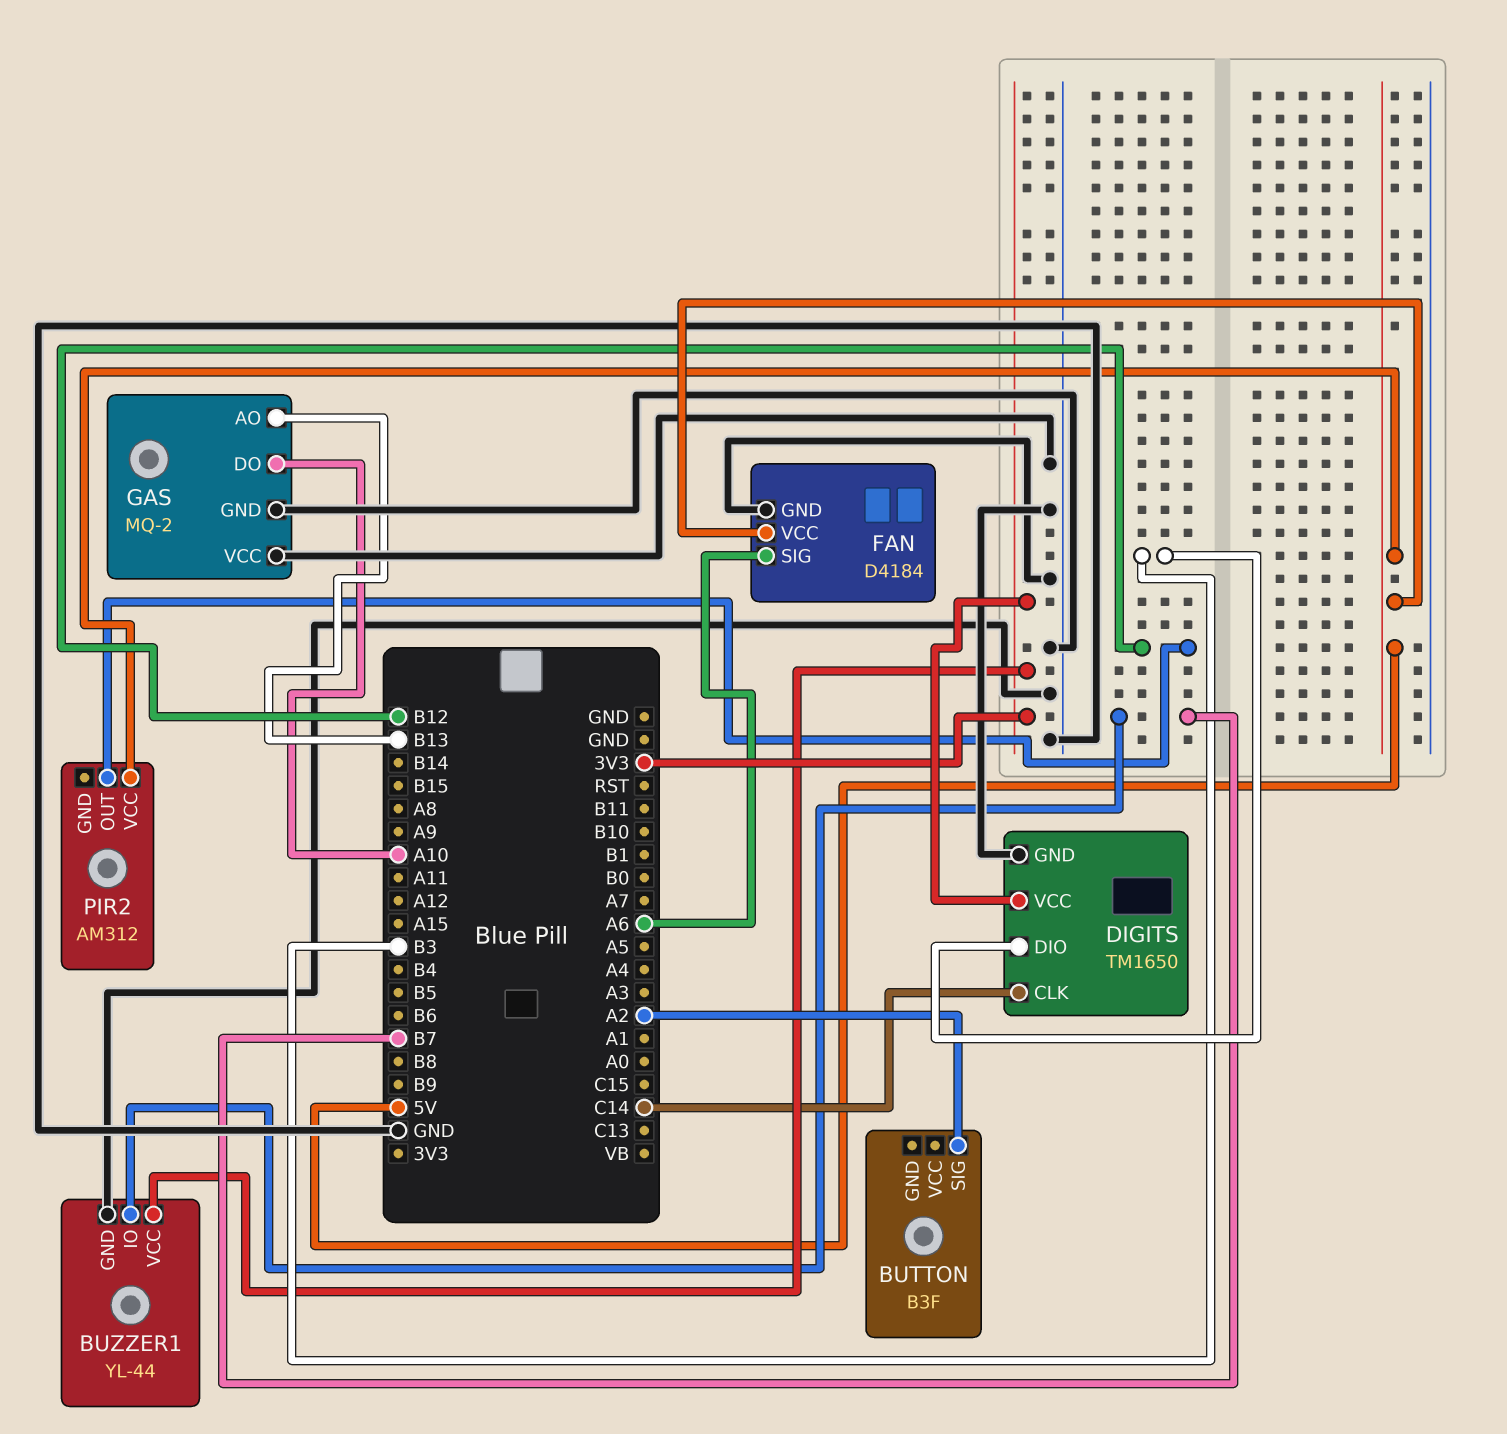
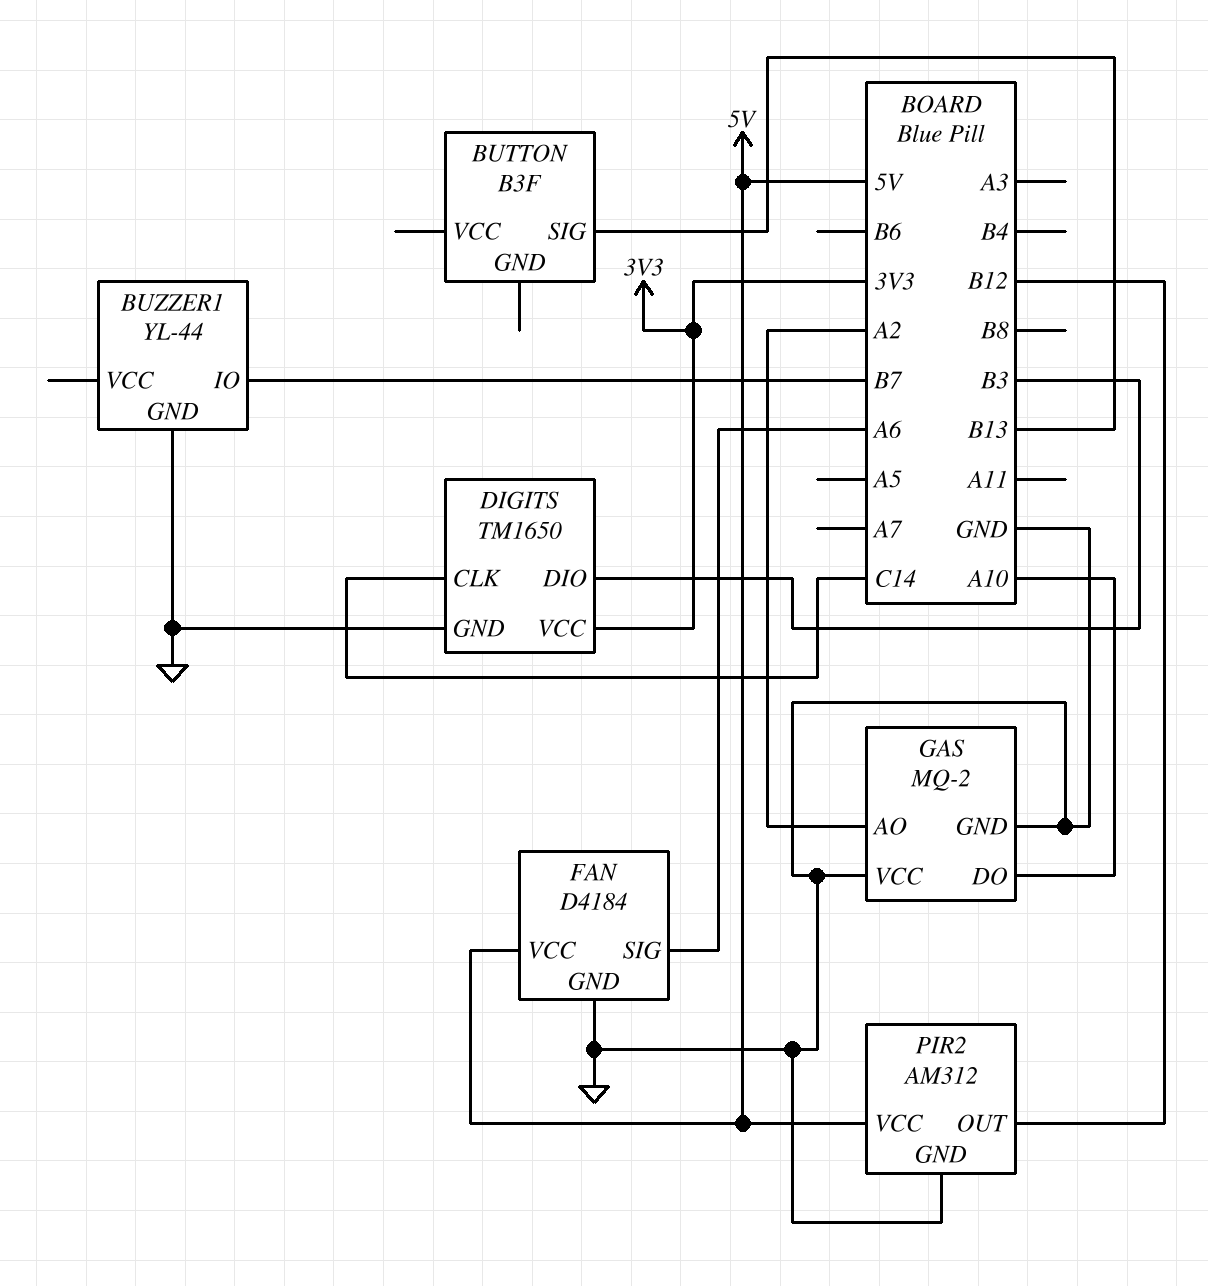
BUTTON pin SIG: A2 -> B13
BUZZER1 pin VCC: 3V3 -> none
GAS pin AO: B13 -> A2
PIR2 pin GND: none -> GND

